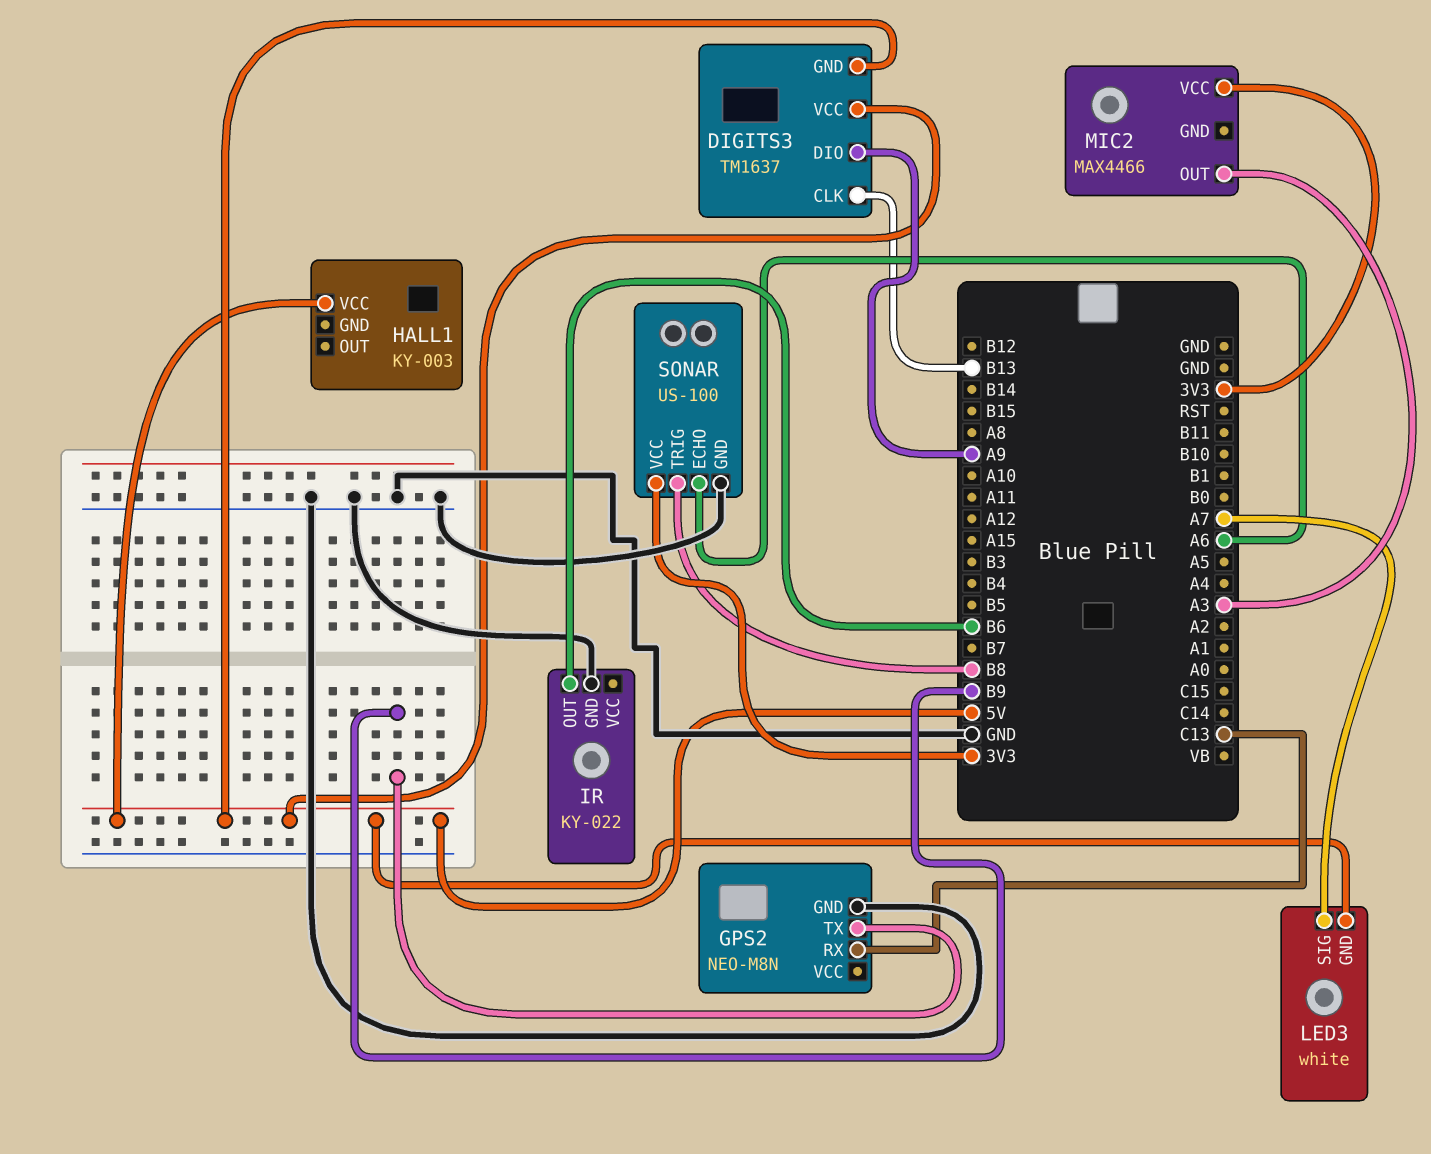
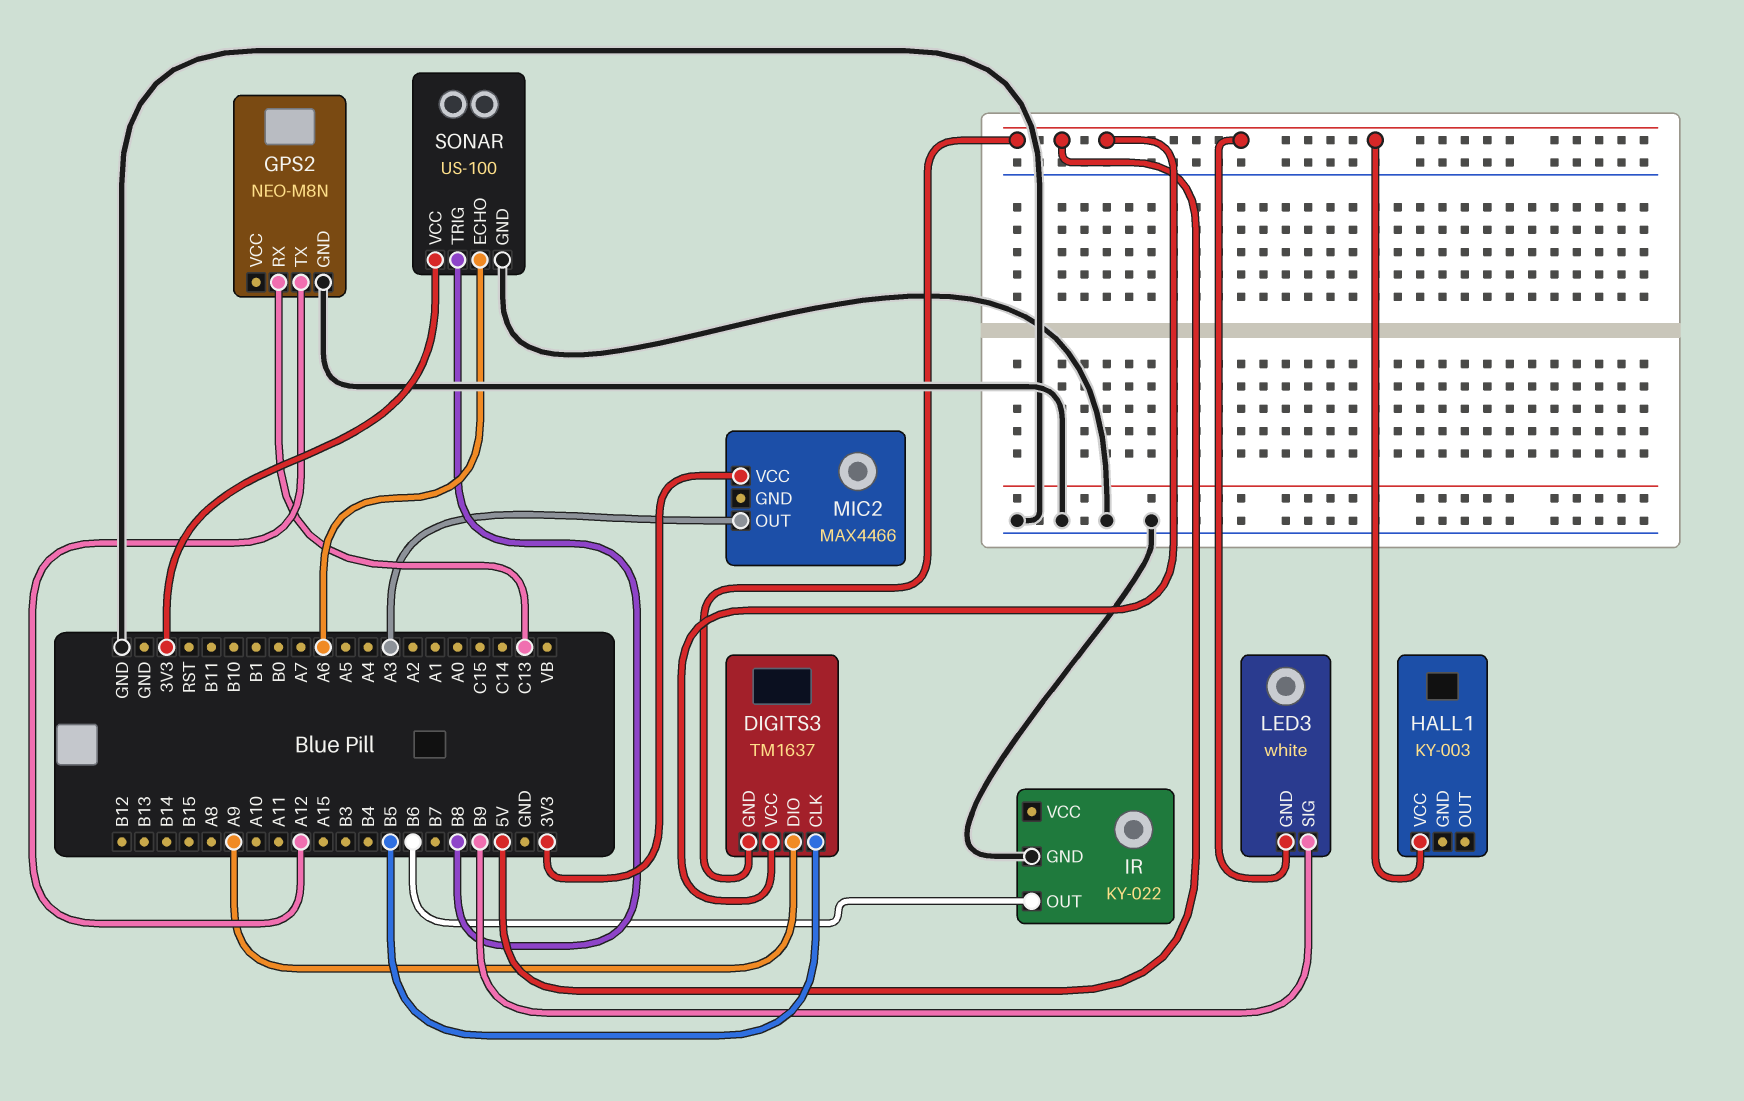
DIGITS3 pin CLK: B13 -> B5
GPS2 pin TX: B9 -> A12
LED3 pin SIG: A7 -> B9

